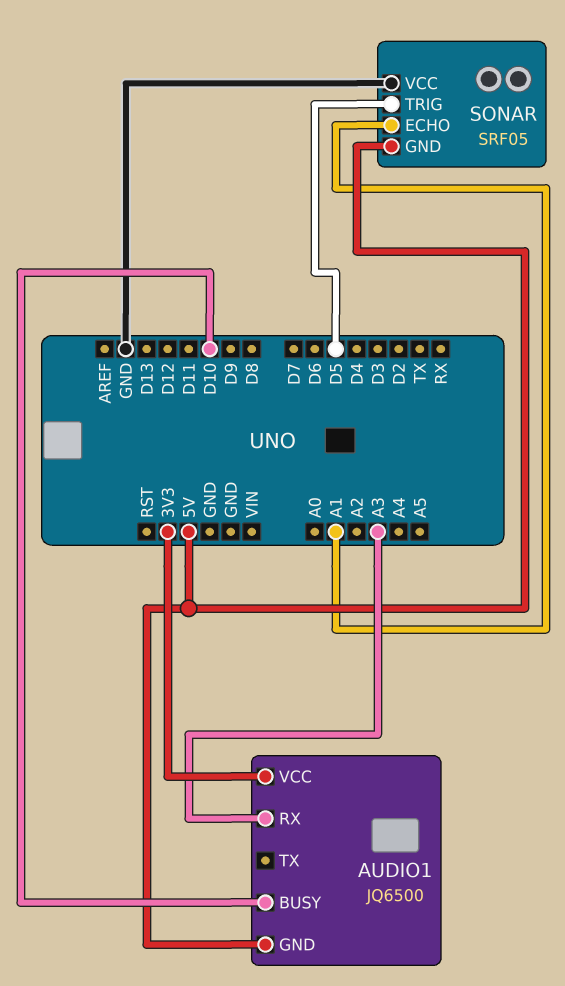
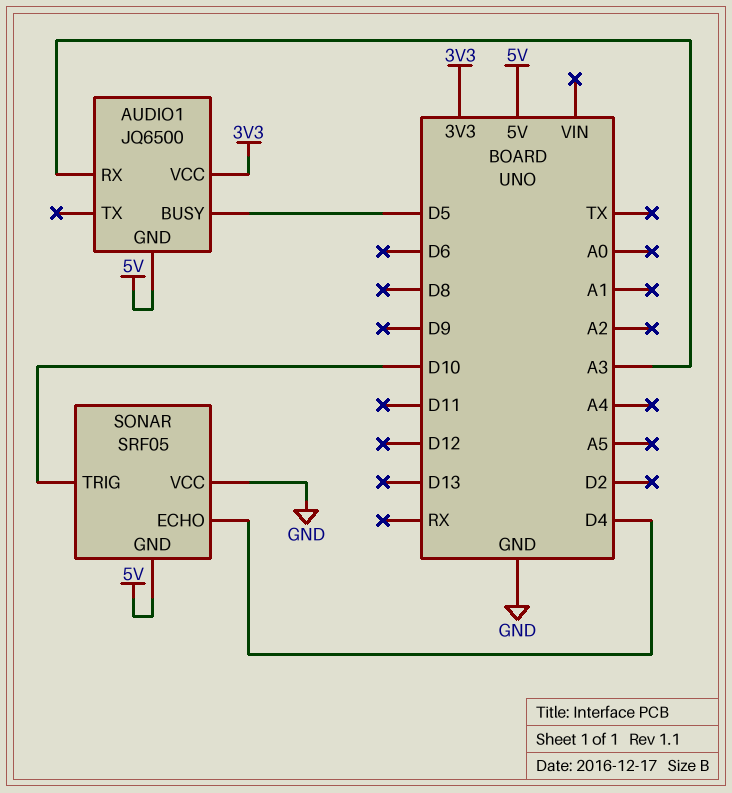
AUDIO1 pin BUSY: D10 -> D5
SONAR pin ECHO: A1 -> D4
SONAR pin TRIG: D5 -> D10

